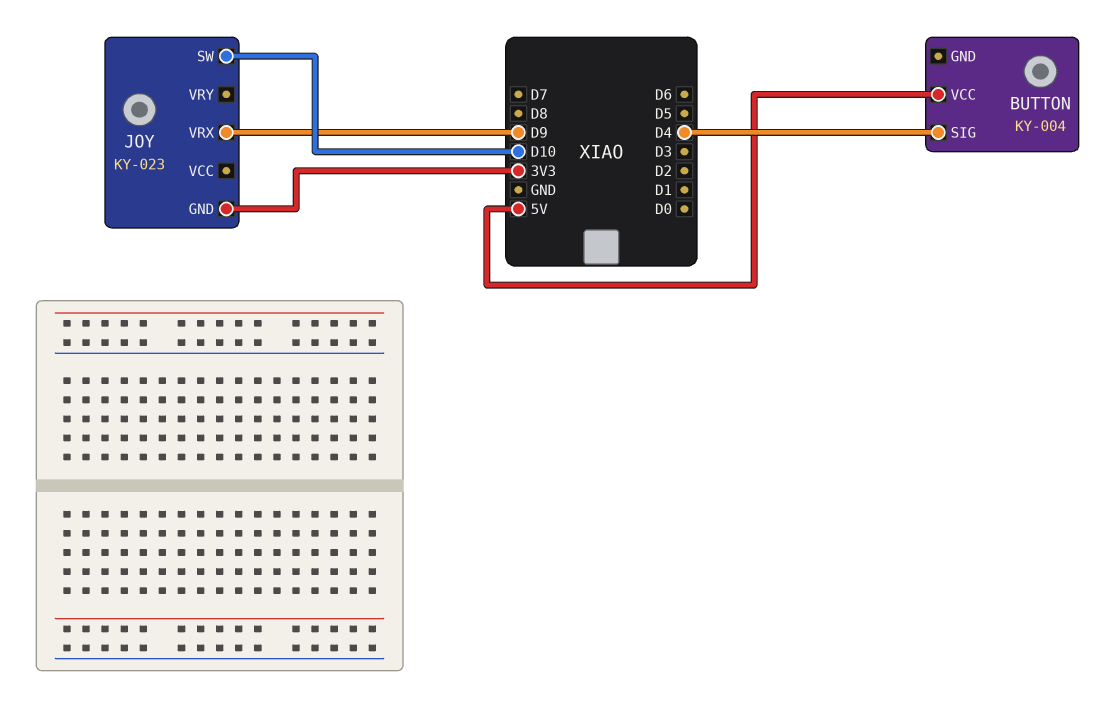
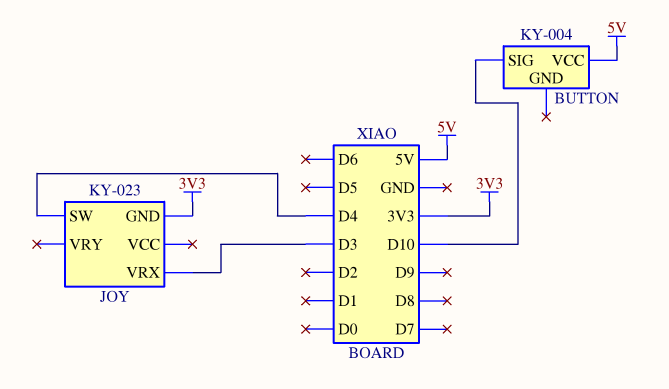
BUTTON pin SIG: D4 -> D10
JOY pin SW: D10 -> D4
JOY pin VRX: D9 -> D3

